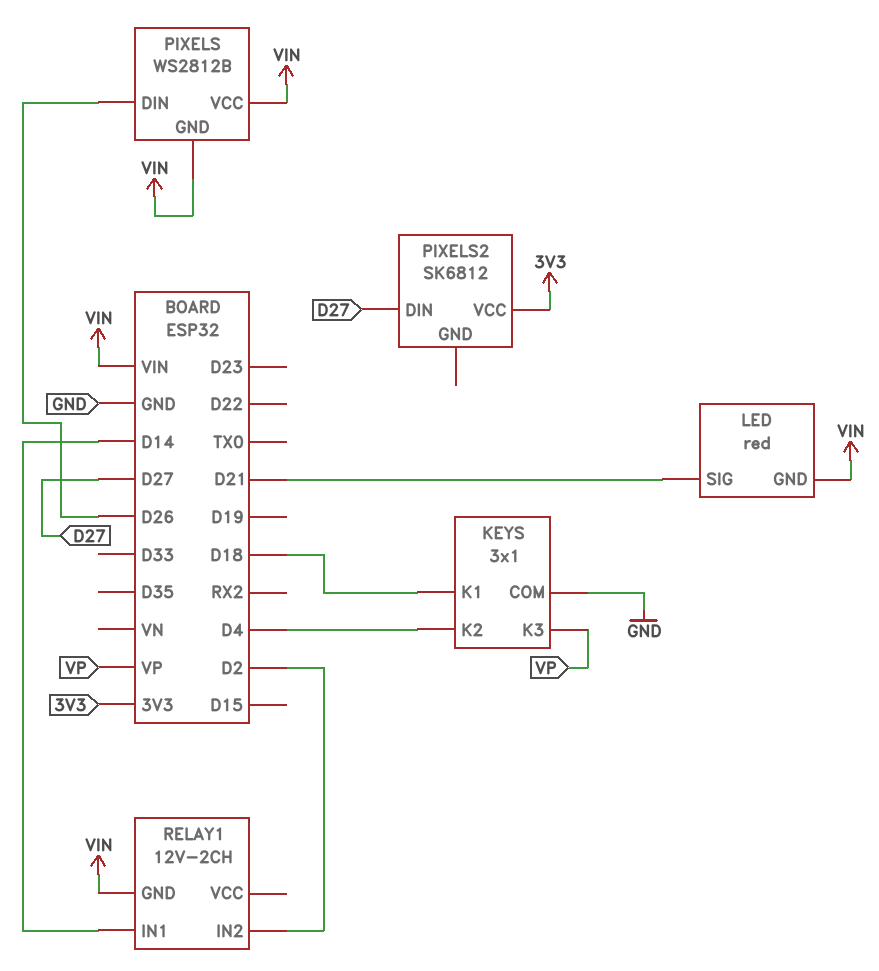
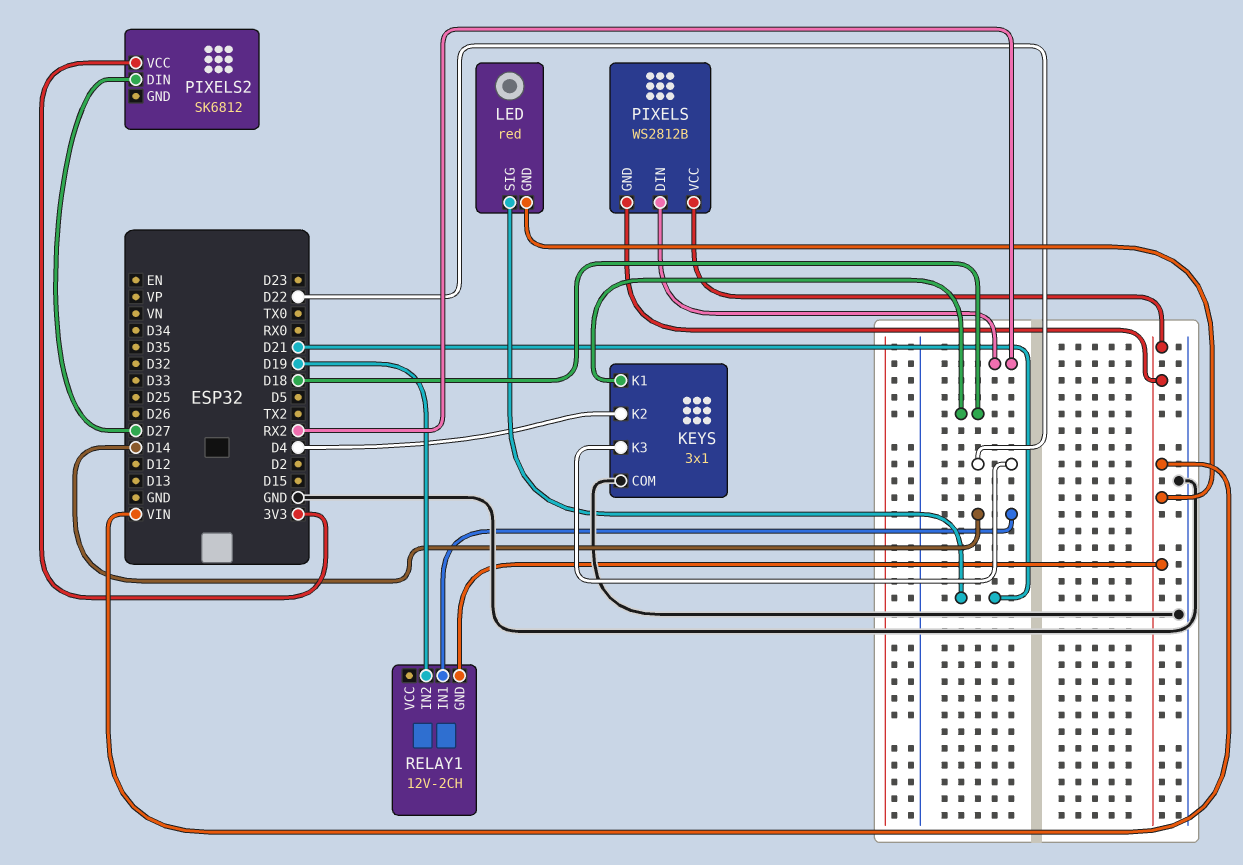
KEYS pin K3: VP -> D22
PIXELS pin DIN: D26 -> RX2
RELAY1 pin IN2: D2 -> D19

